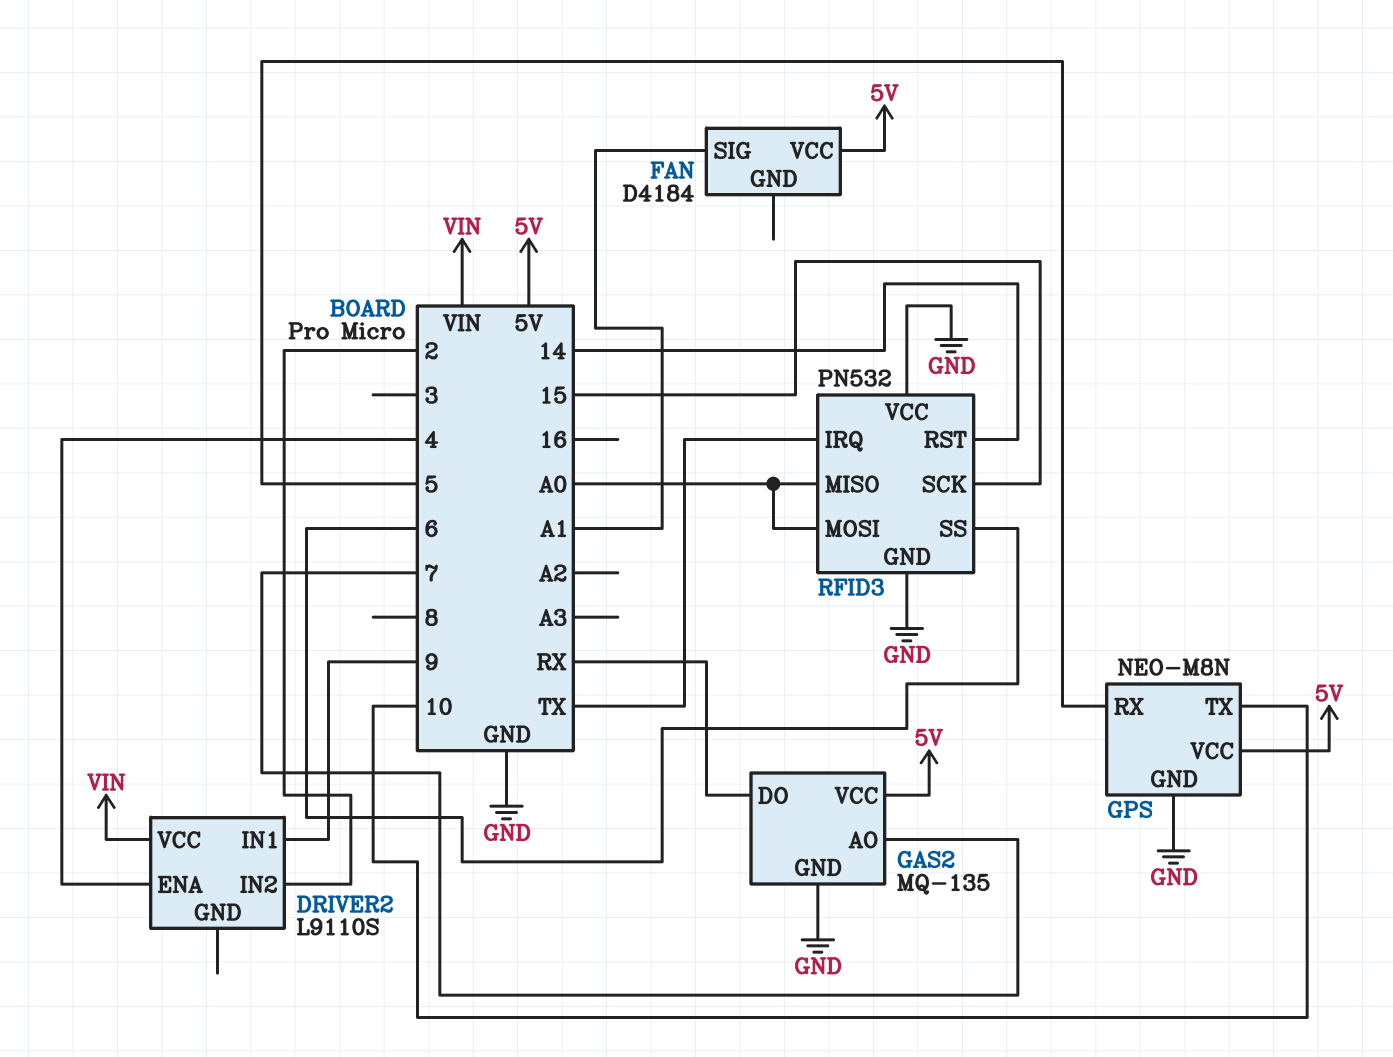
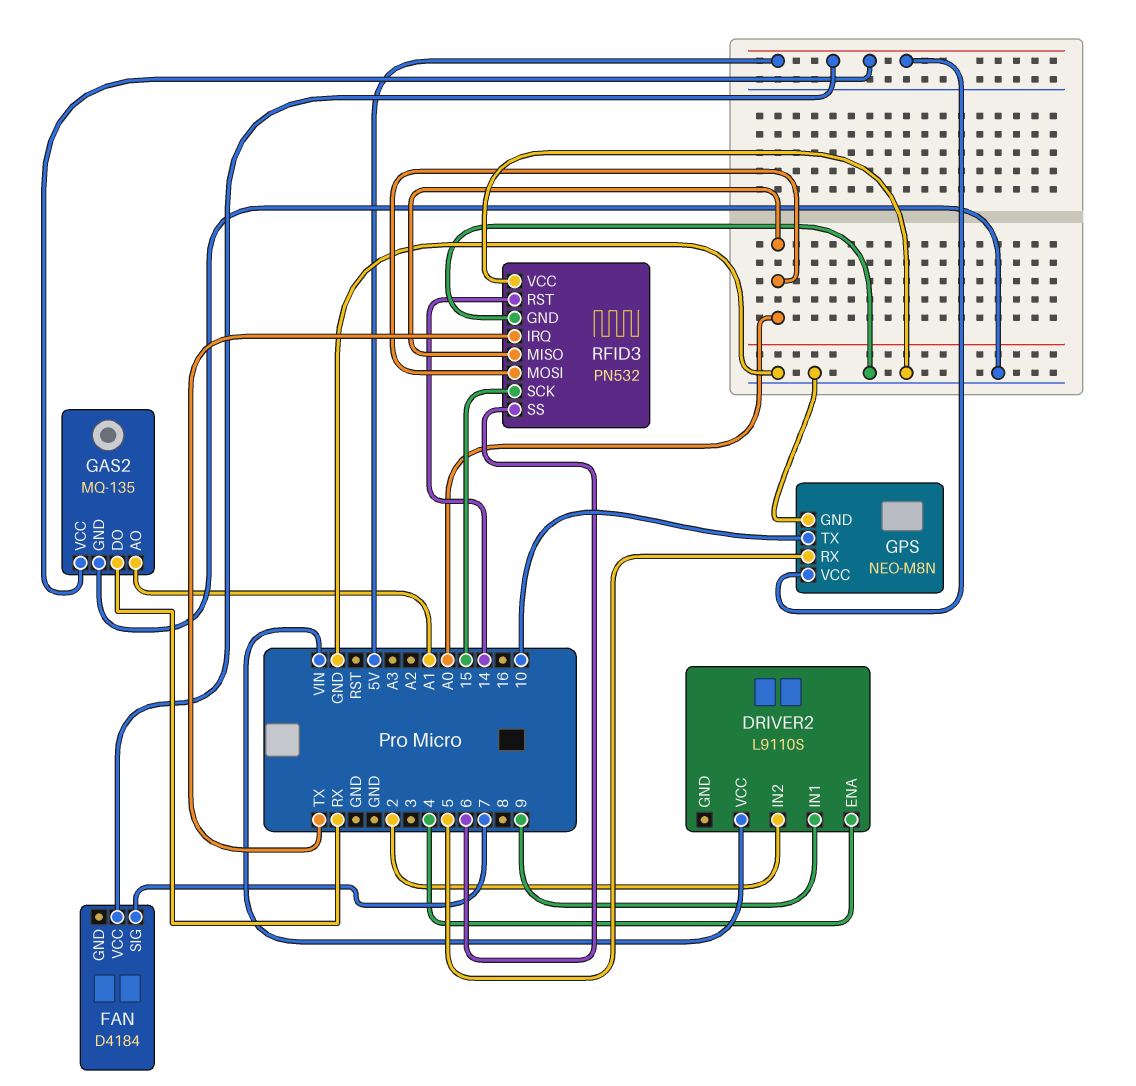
FAN pin SIG: A1 -> 7
GAS2 pin AO: 7 -> A1

